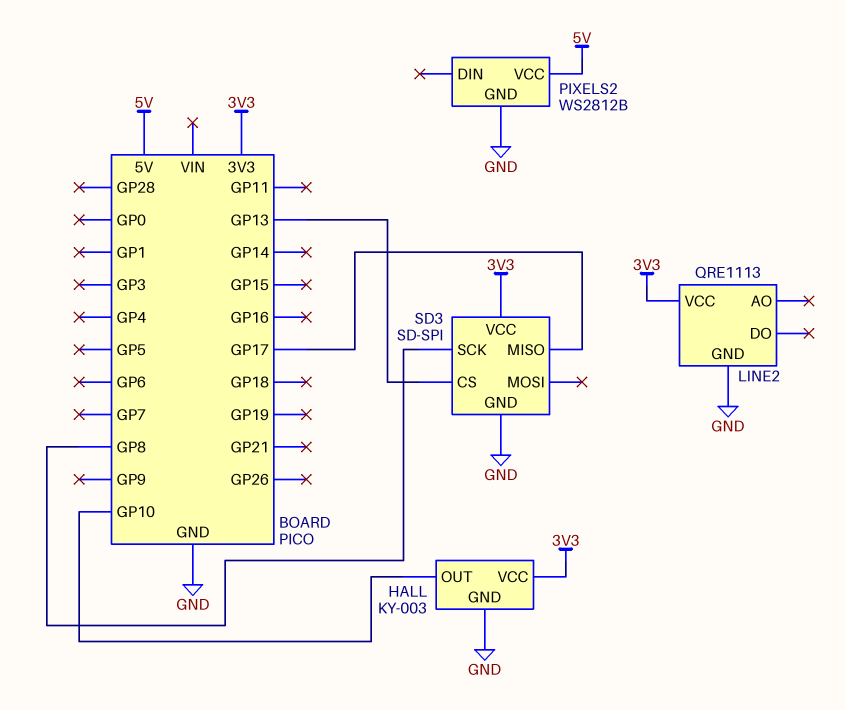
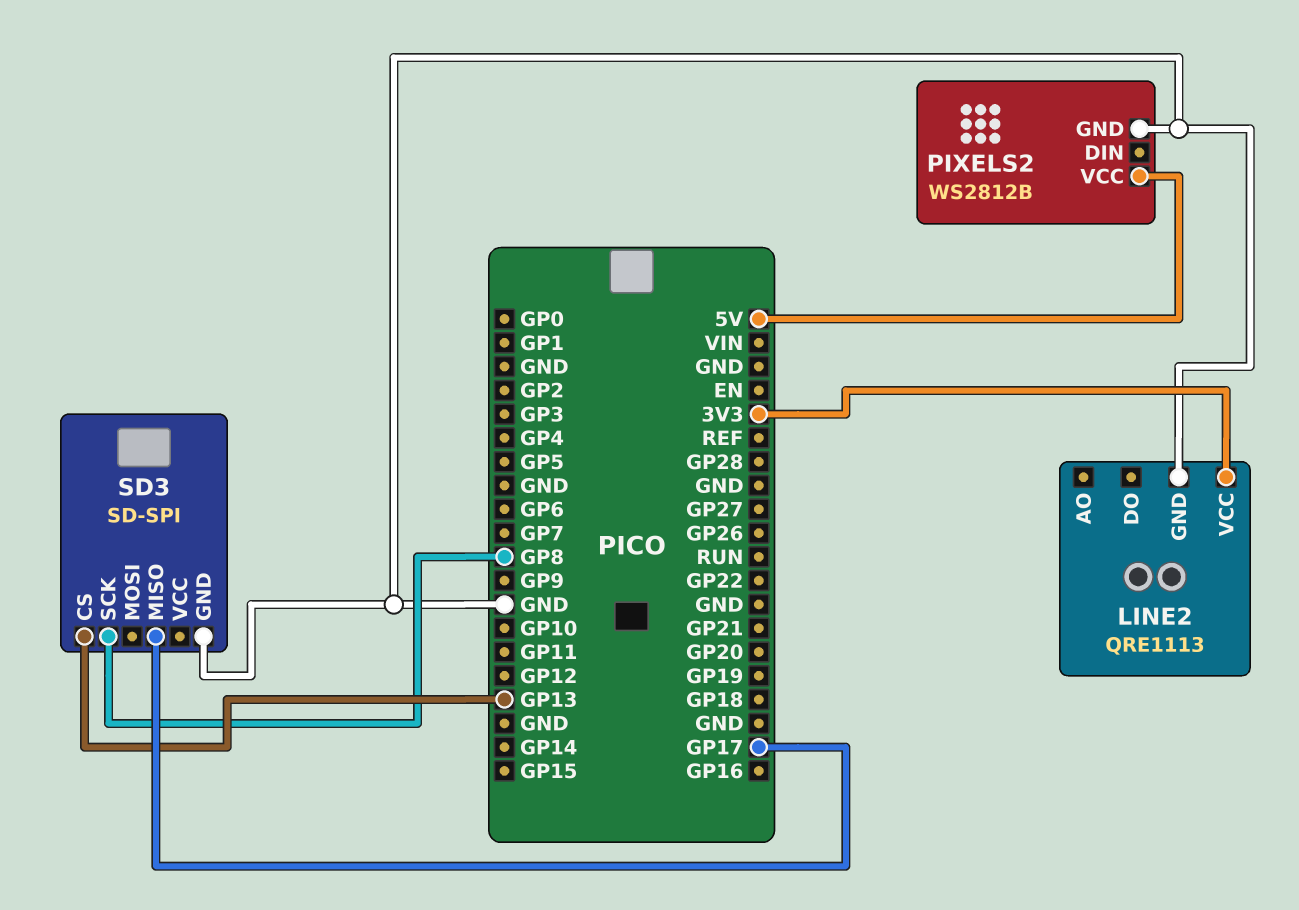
HALL: KY-003 -> none
HALL pin GND: GND -> none
HALL pin OUT: GP10 -> none
HALL pin VCC: 3V3 -> none
SD3 pin VCC: 3V3 -> none

